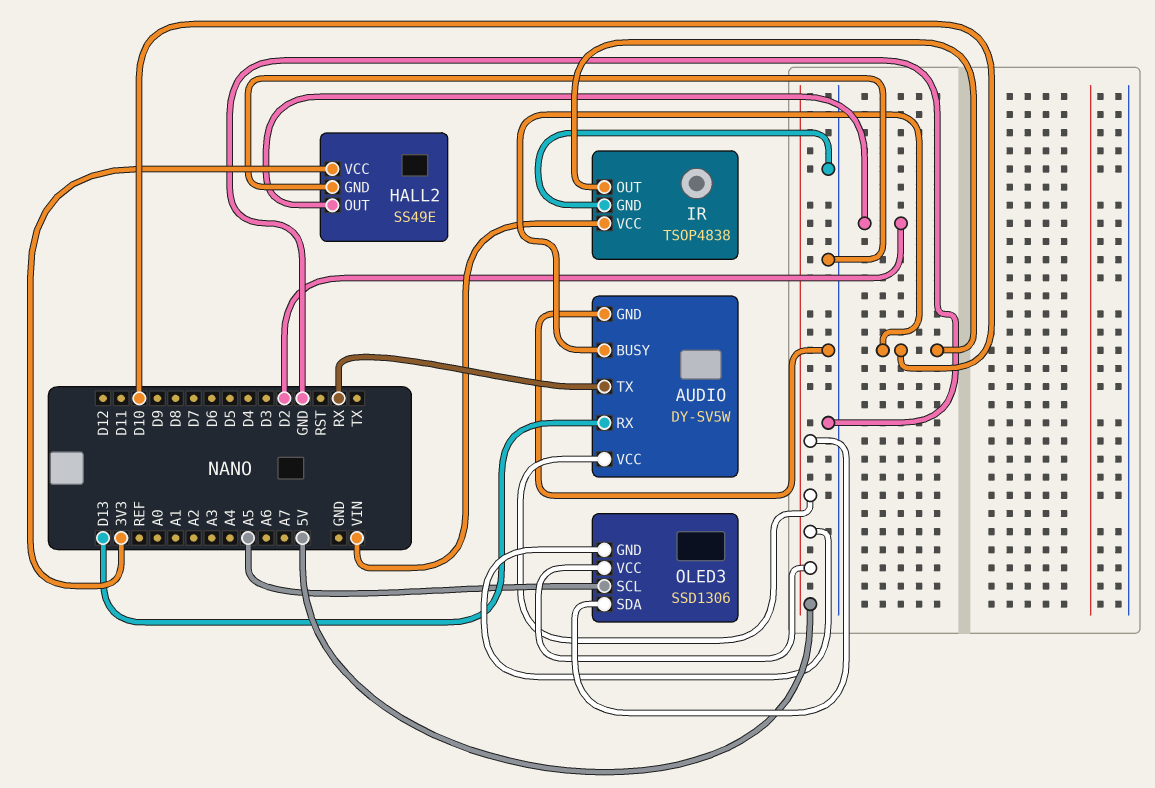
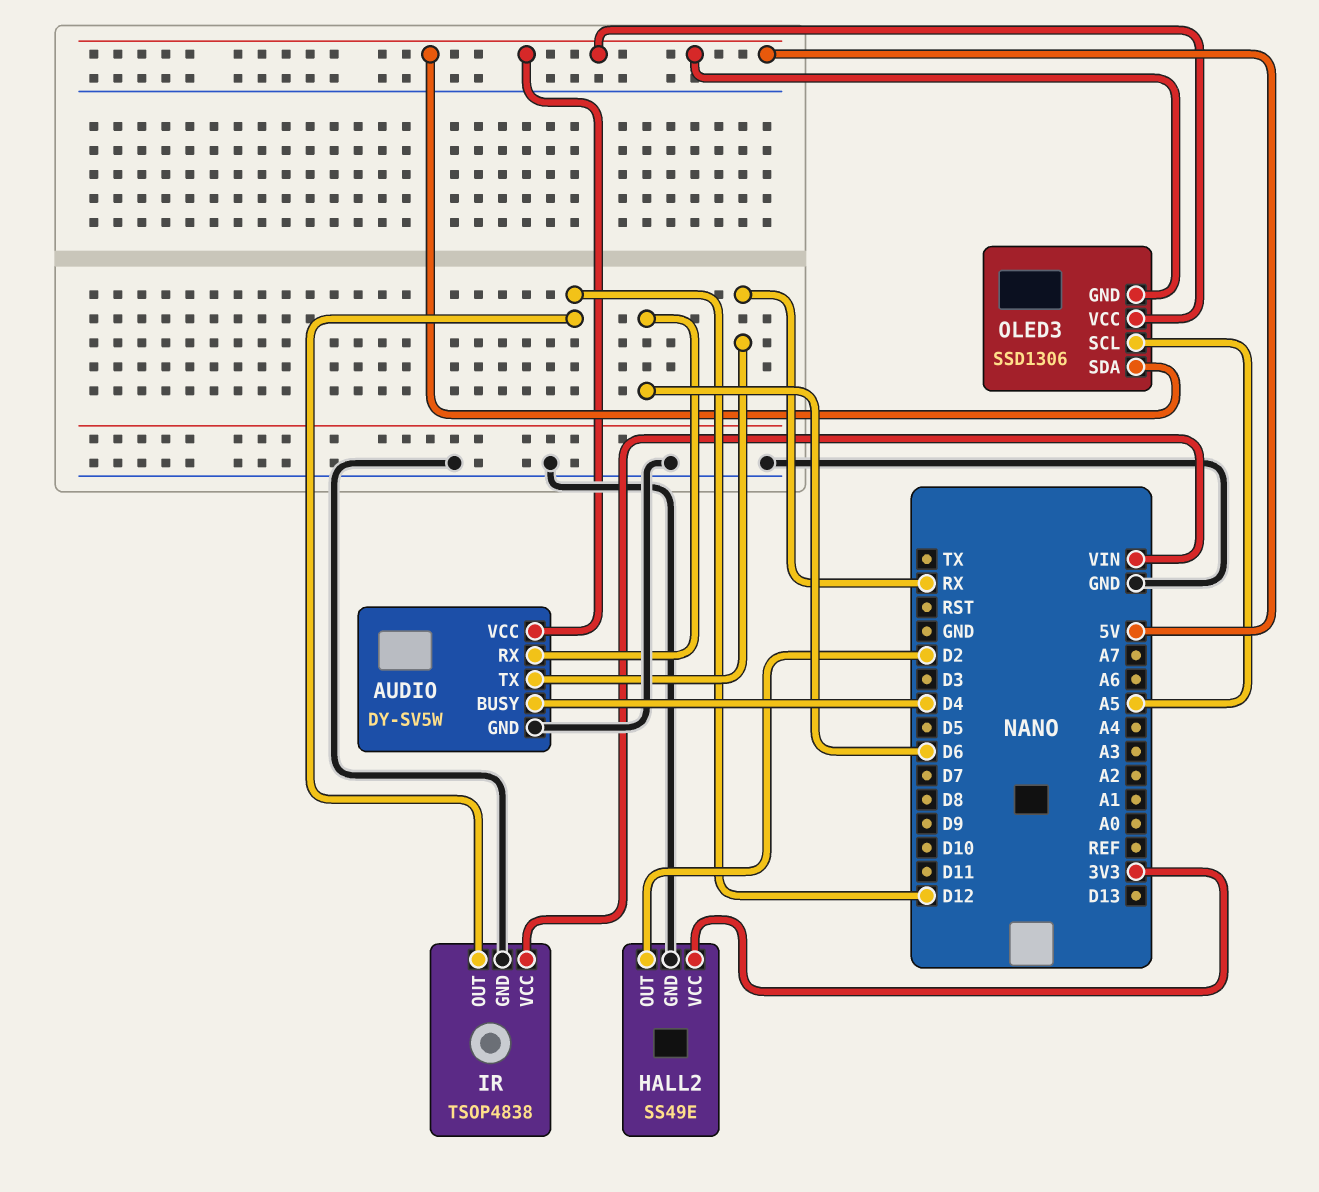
AUDIO pin BUSY: D10 -> D4
AUDIO pin RX: D13 -> D6
IR pin OUT: D10 -> D12

